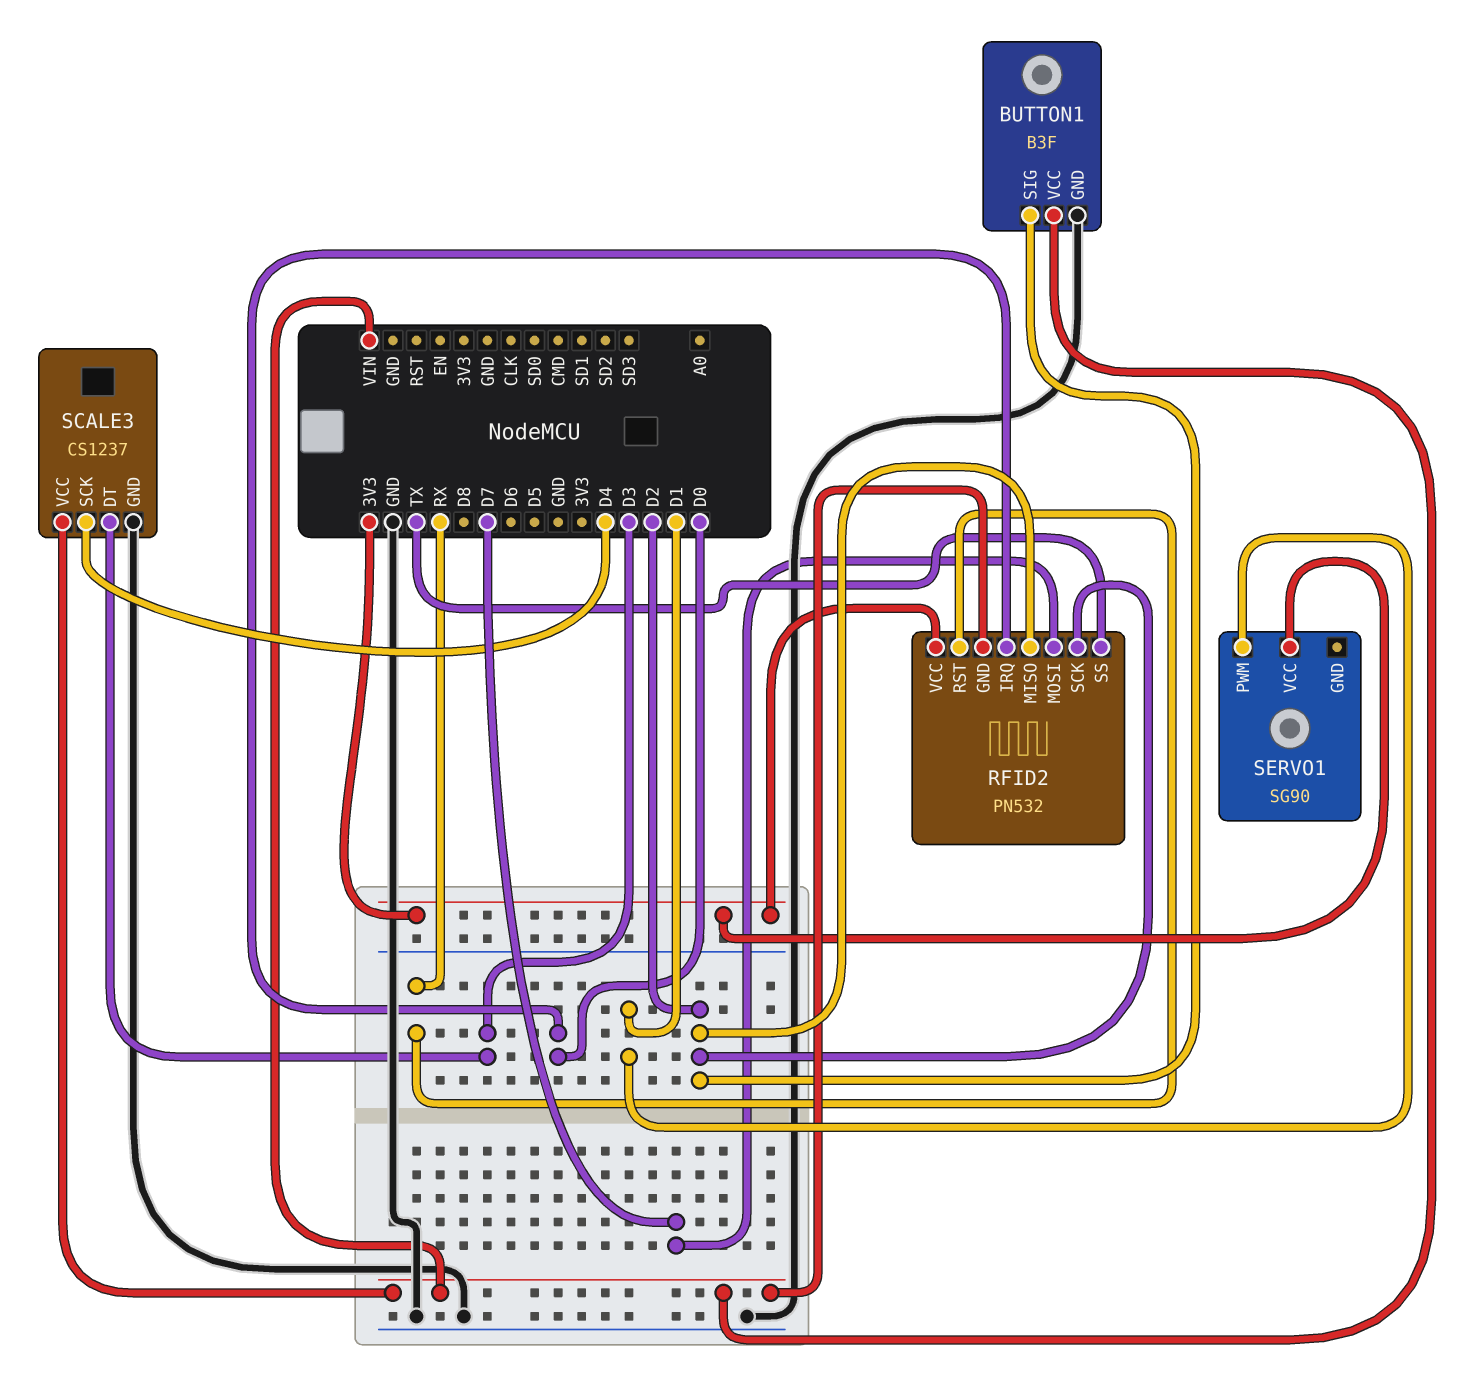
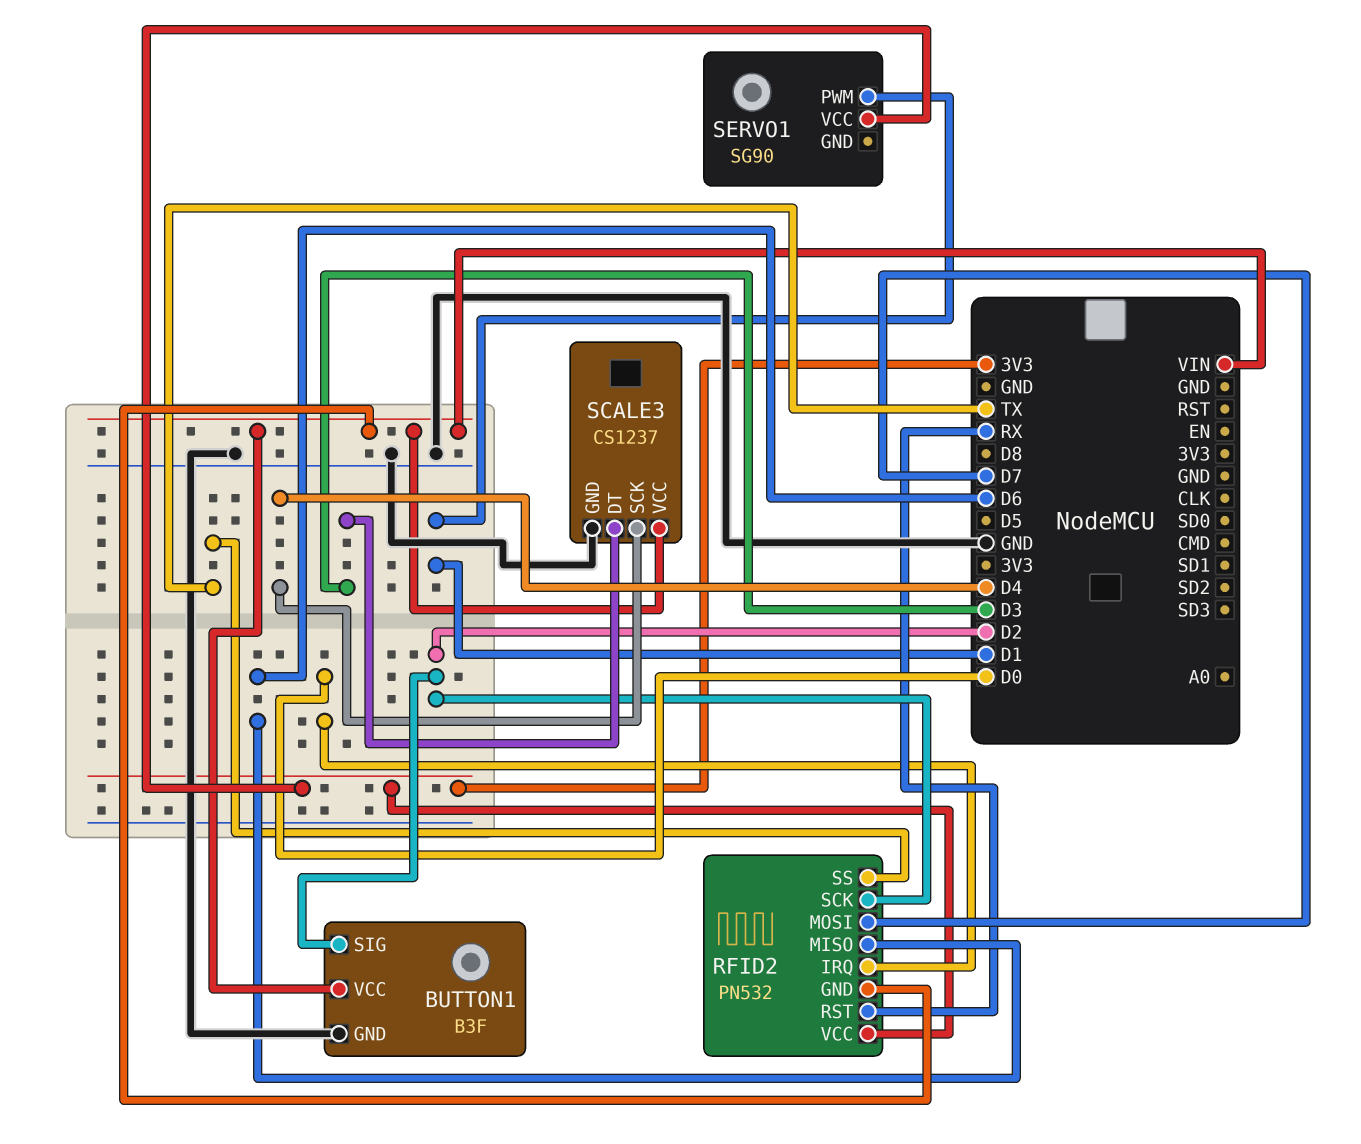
RFID2 pin MISO: D2 -> D6

